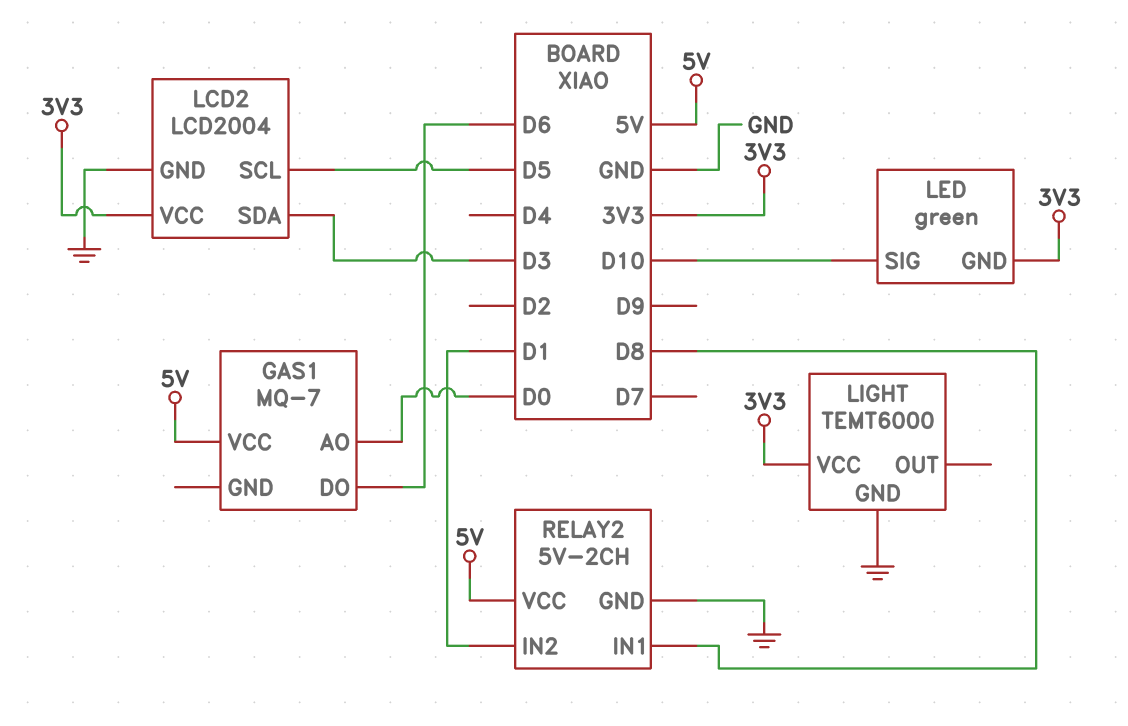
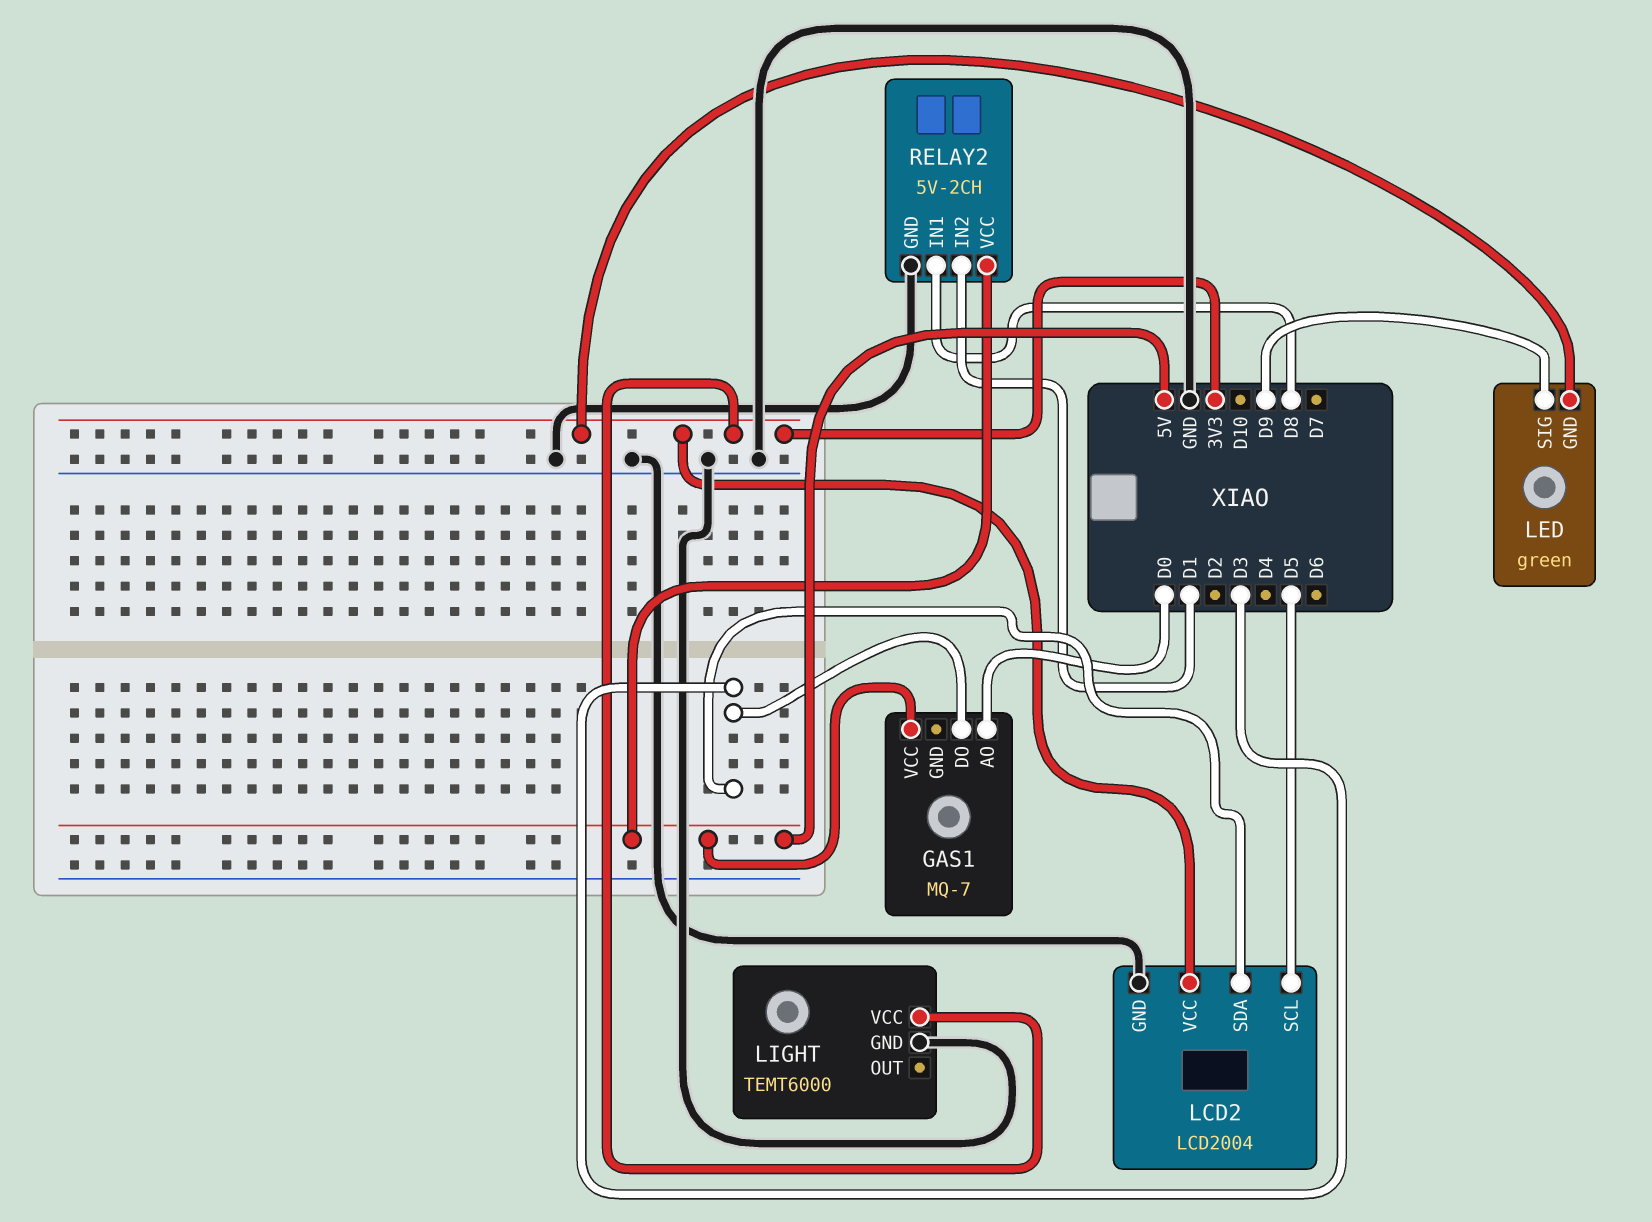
GAS1 pin DO: D6 -> D3
LED pin SIG: D10 -> D9

